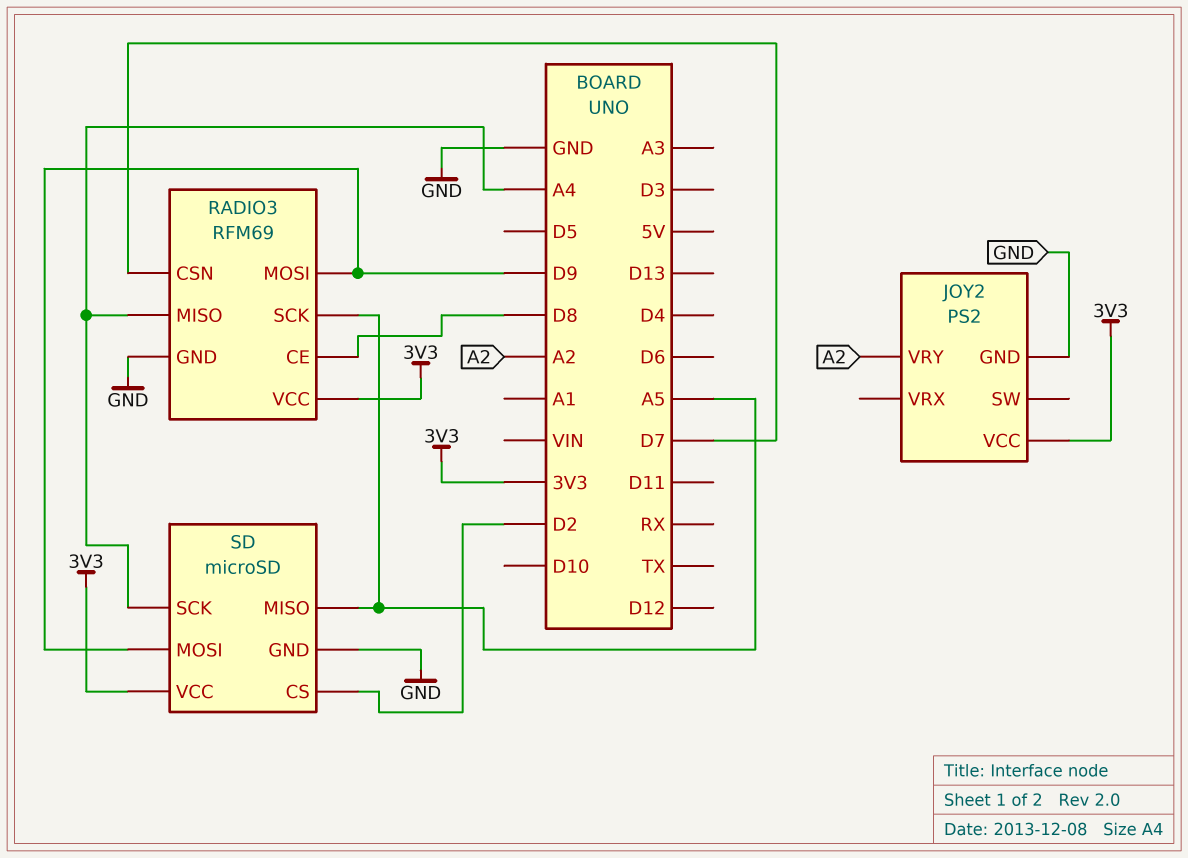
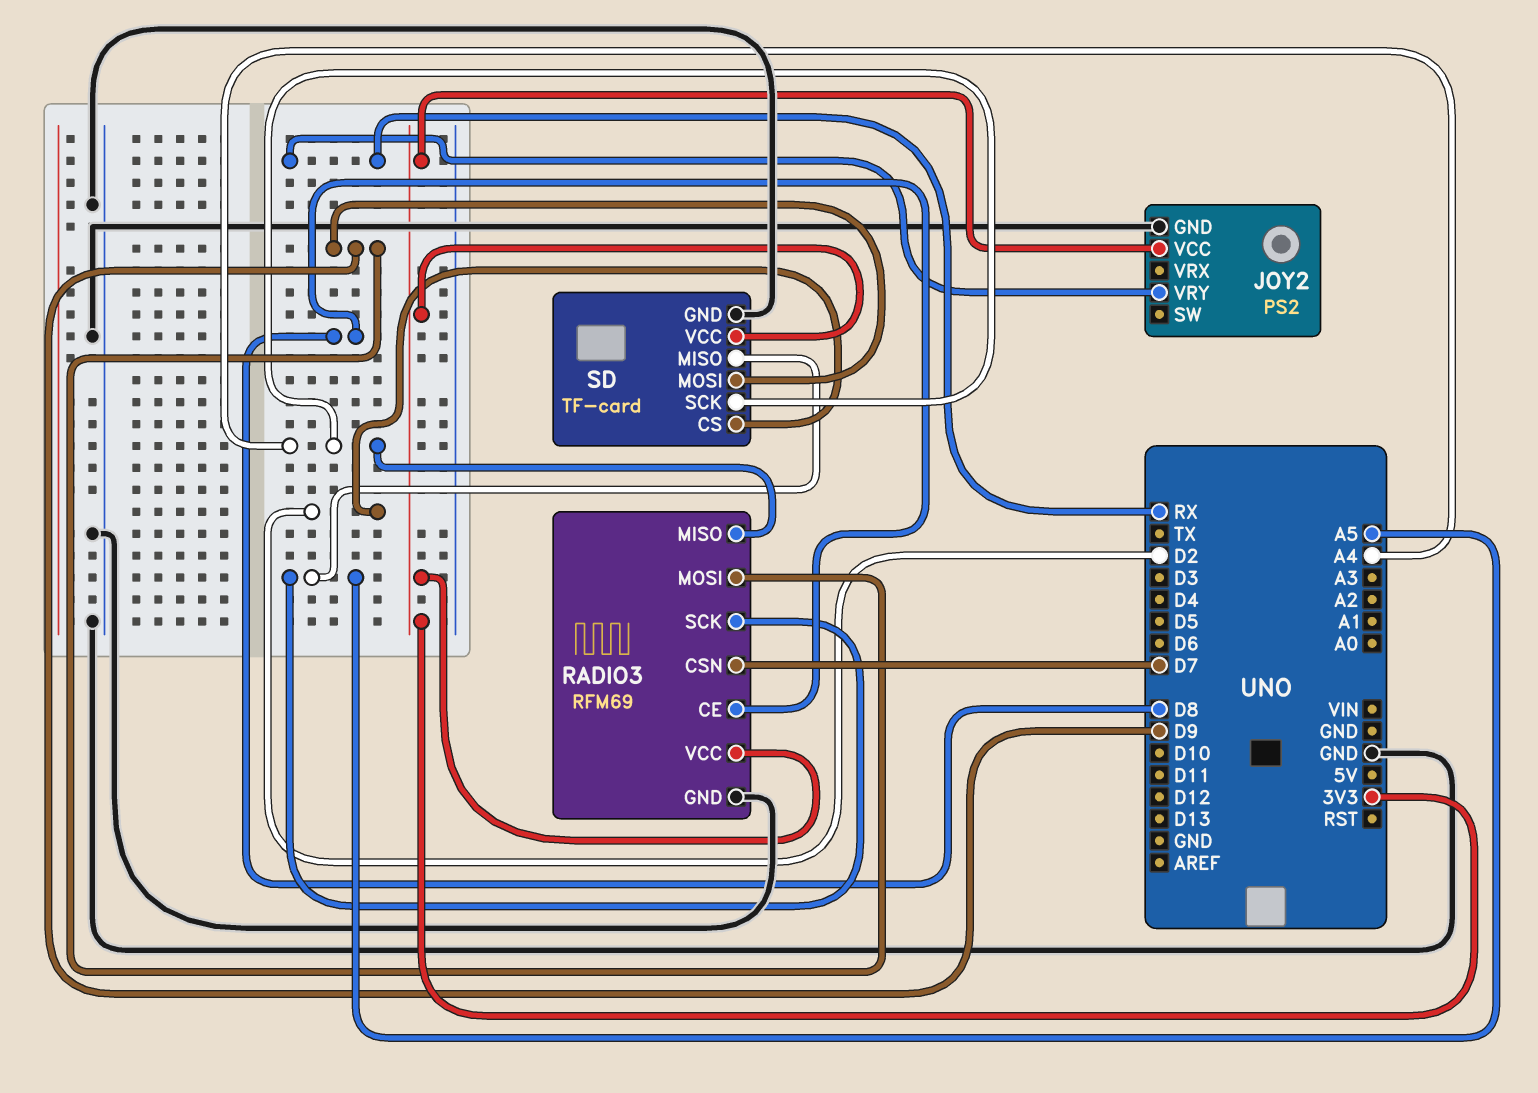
JOY2 pin VRY: A2 -> RX
SD: microSD -> TF-card

